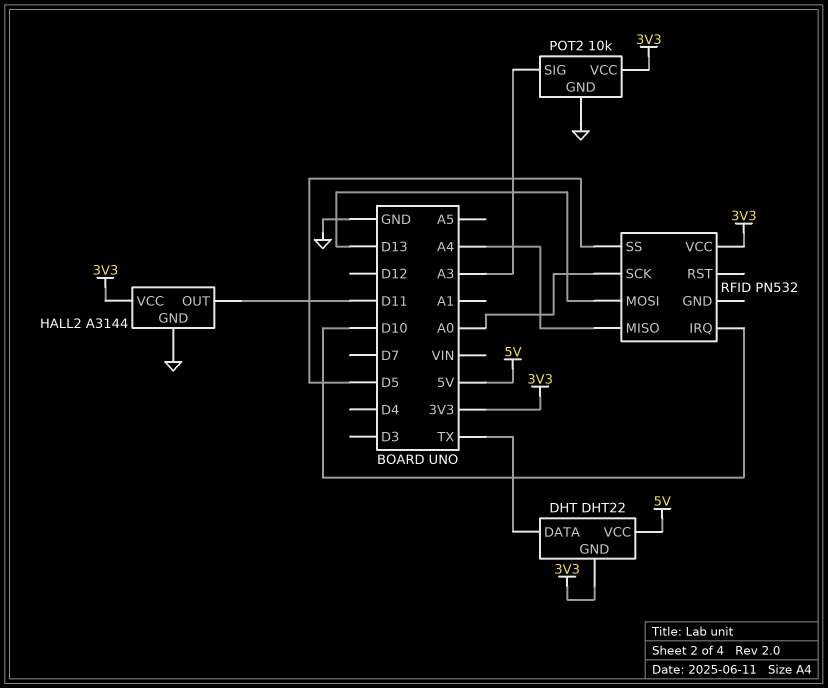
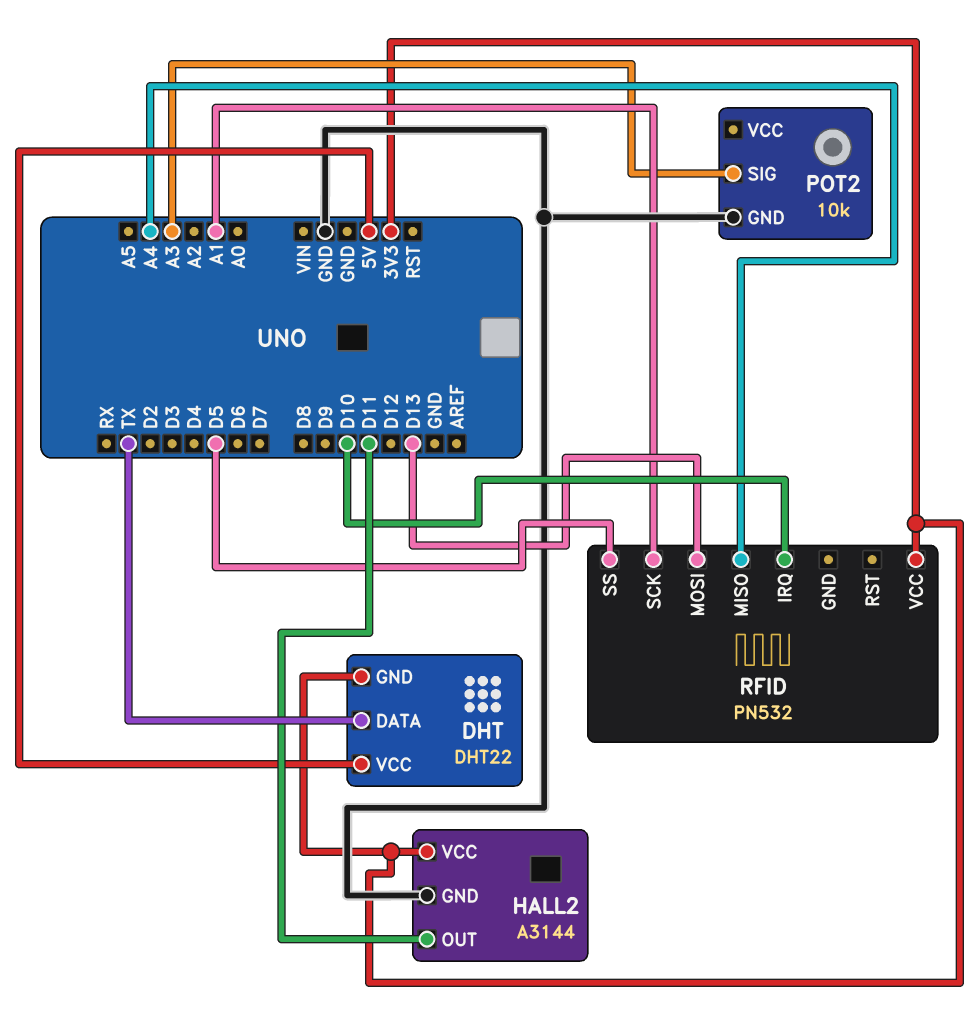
POT2 pin VCC: 3V3 -> none
RFID pin SCK: A0 -> A1

